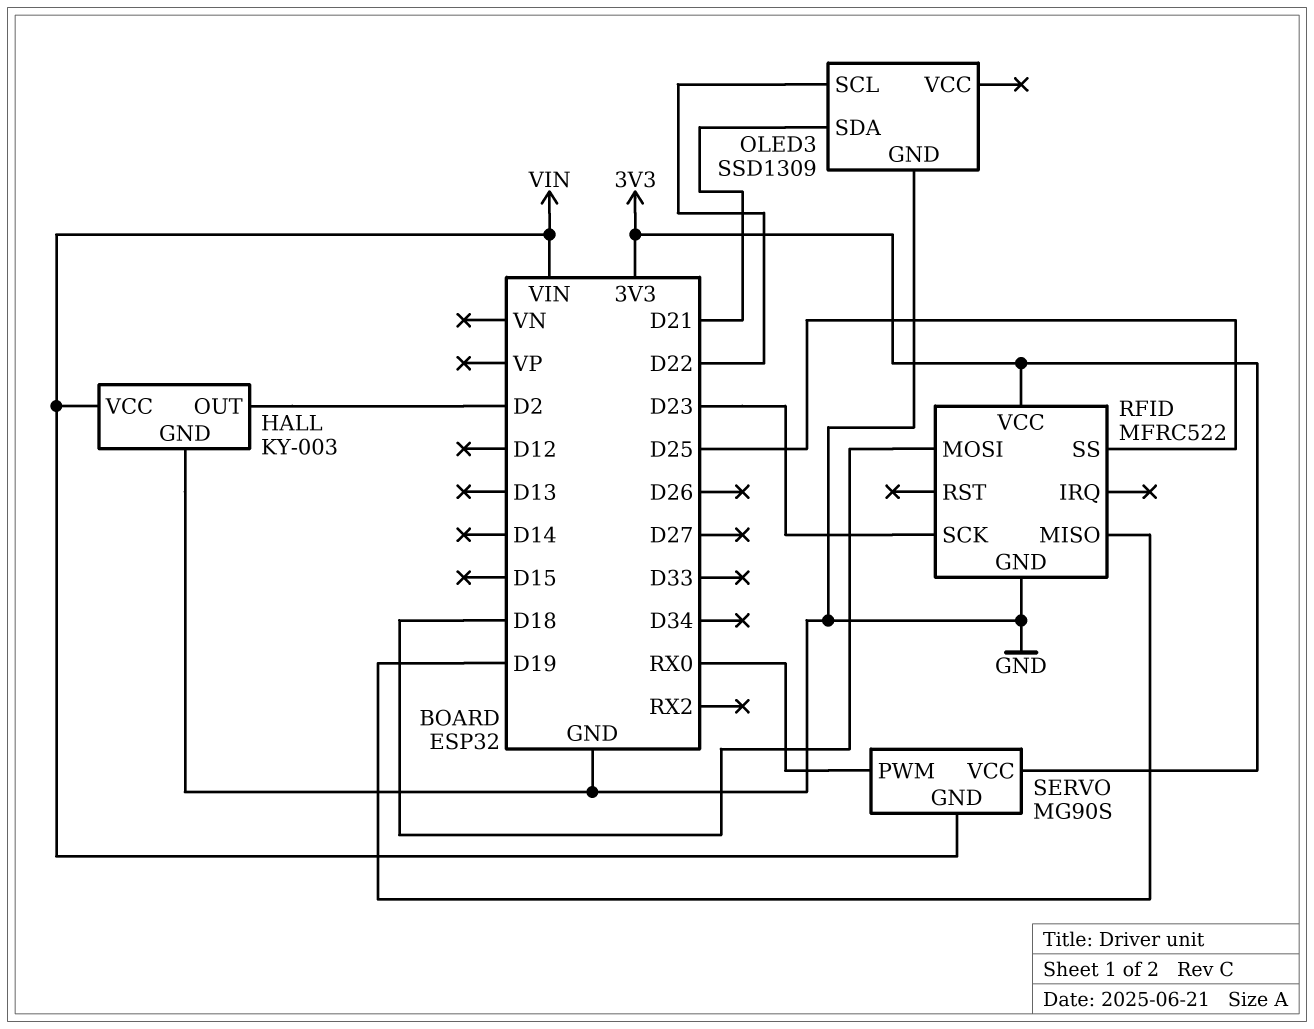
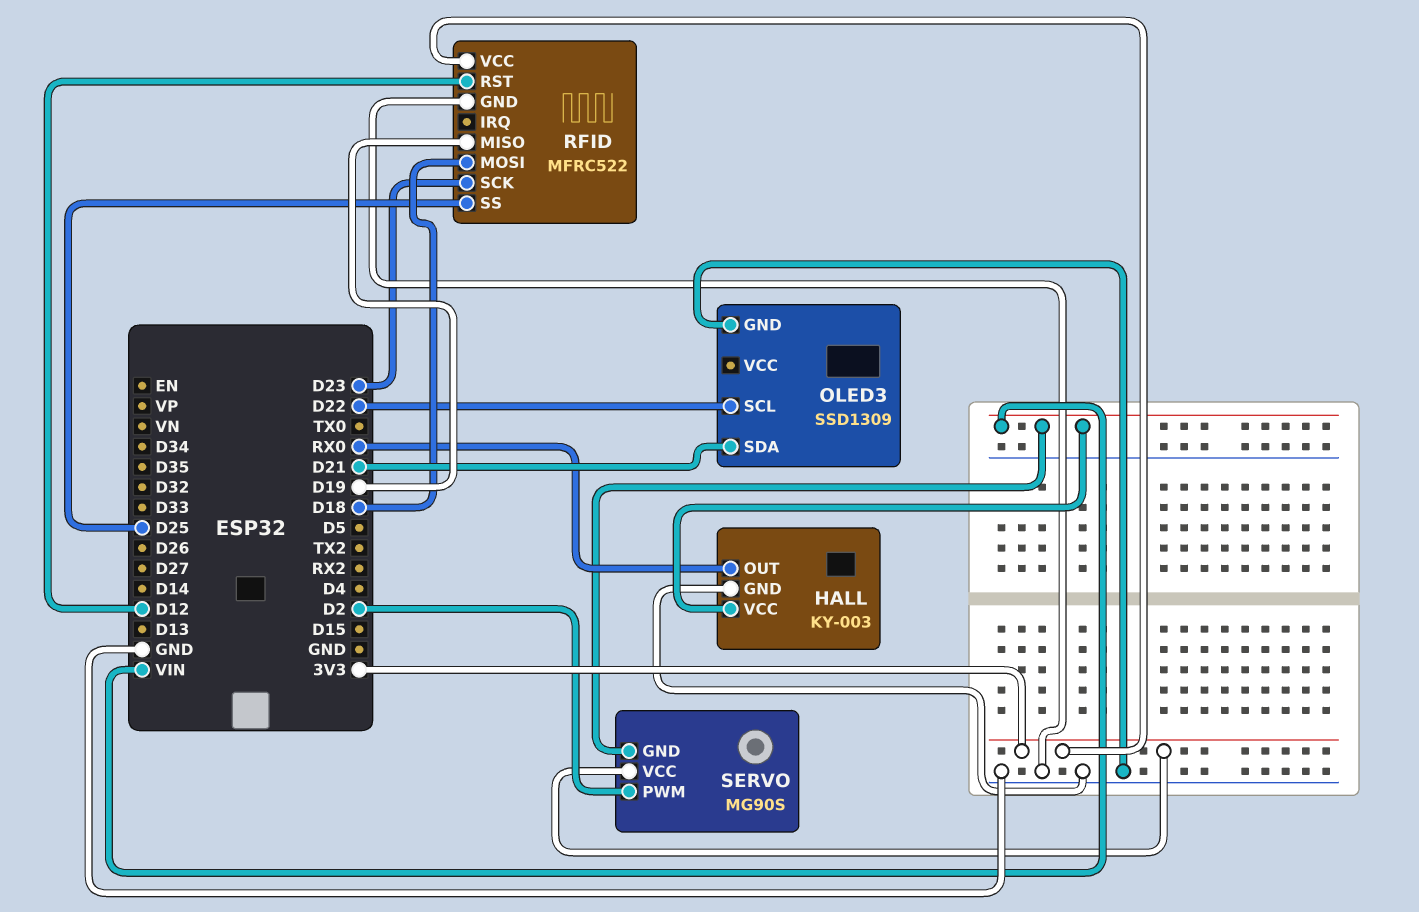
HALL pin OUT: D2 -> RX0
RFID pin RST: none -> D12
SERVO pin PWM: RX0 -> D2

